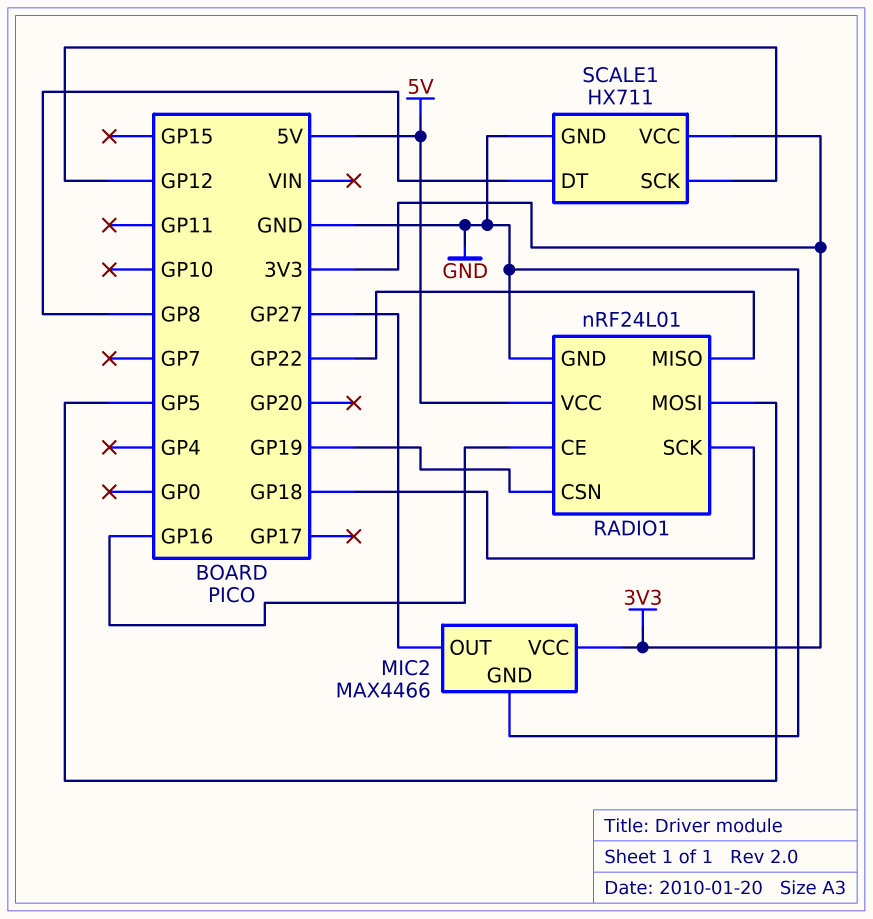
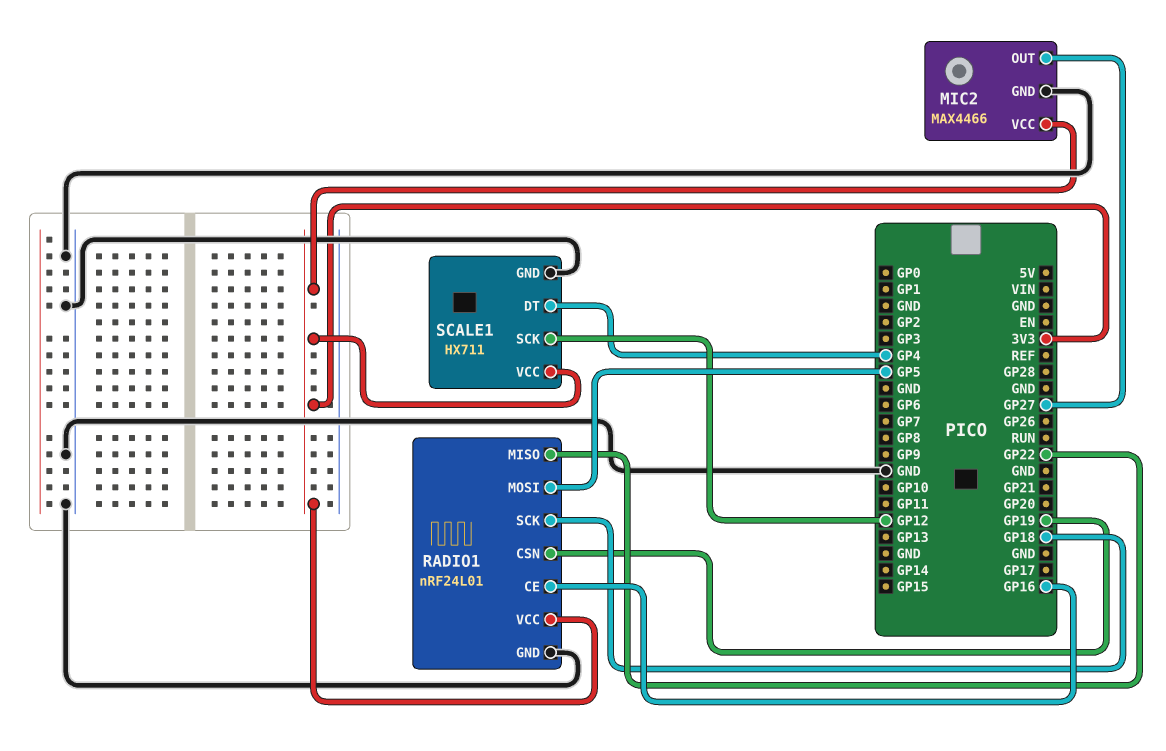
RADIO1 pin VCC: 5V -> 3V3
SCALE1 pin DT: GP8 -> GP4

